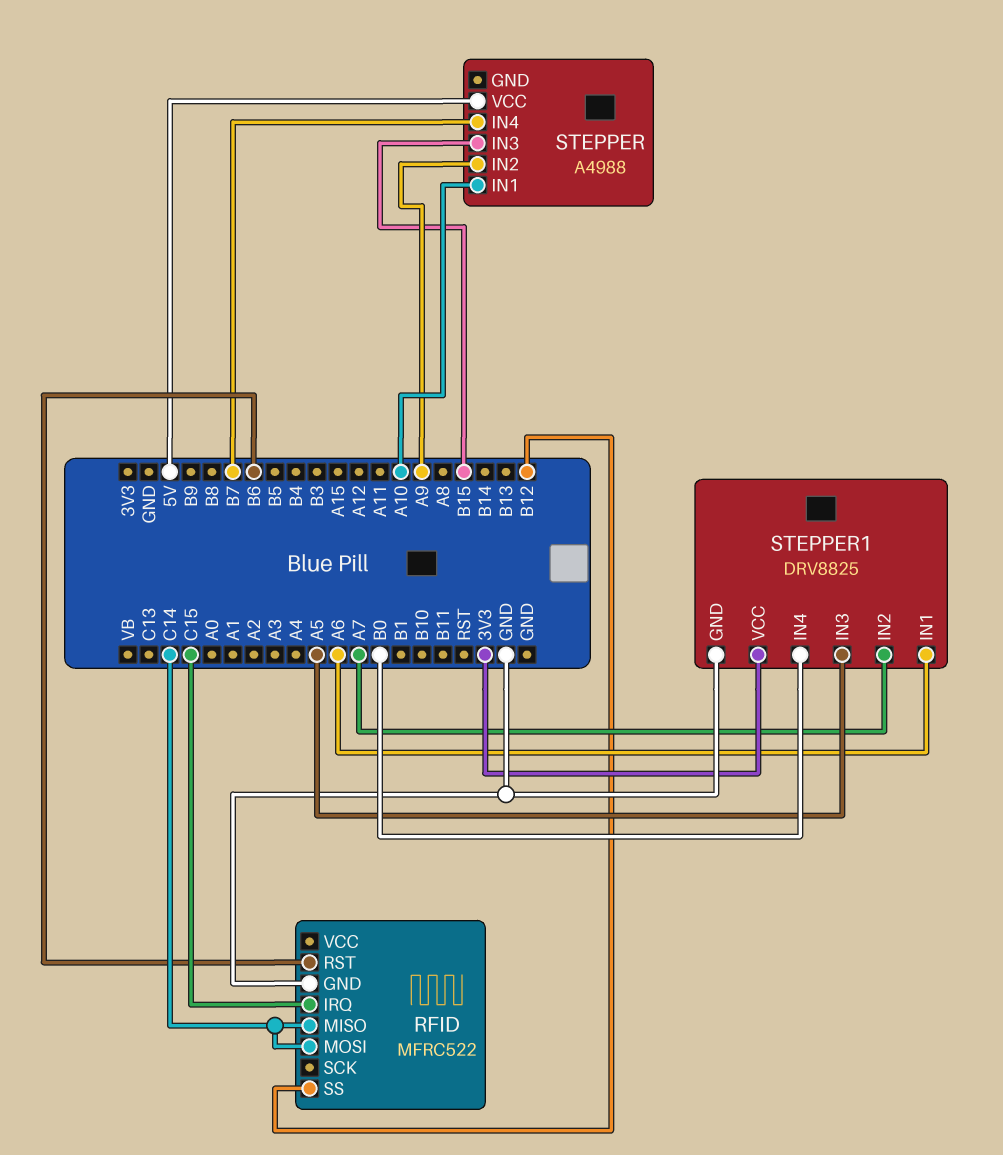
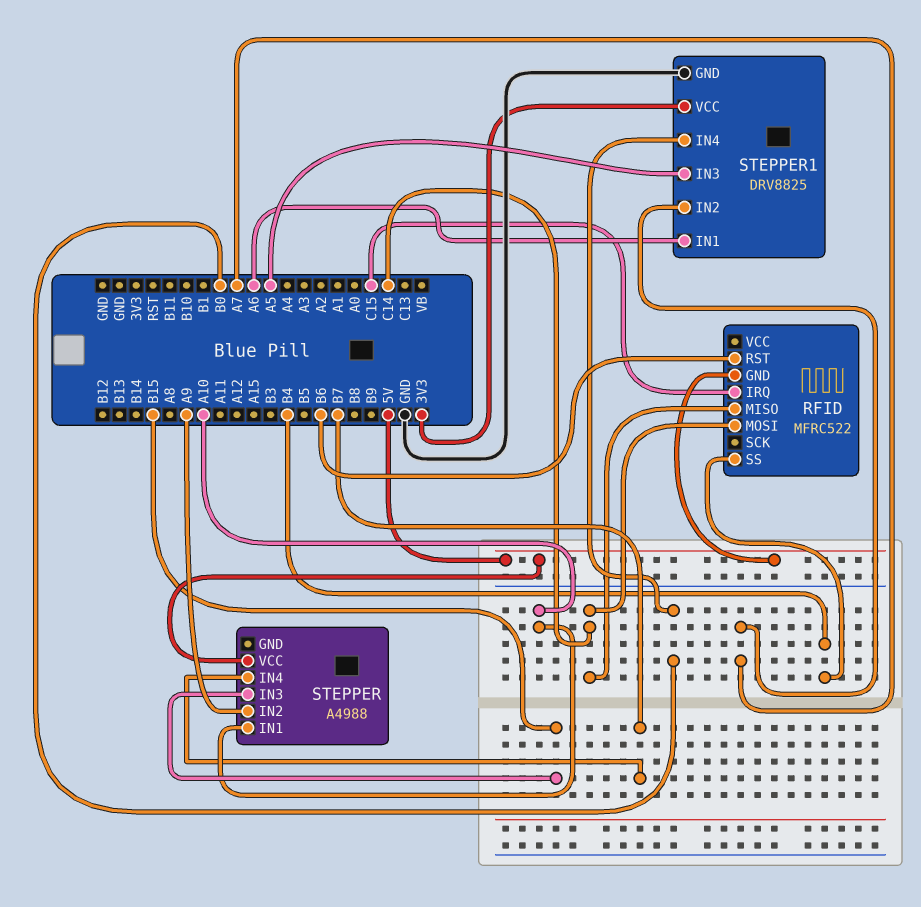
RFID pin GND: GND -> 5V
RFID pin SS: B12 -> B4

